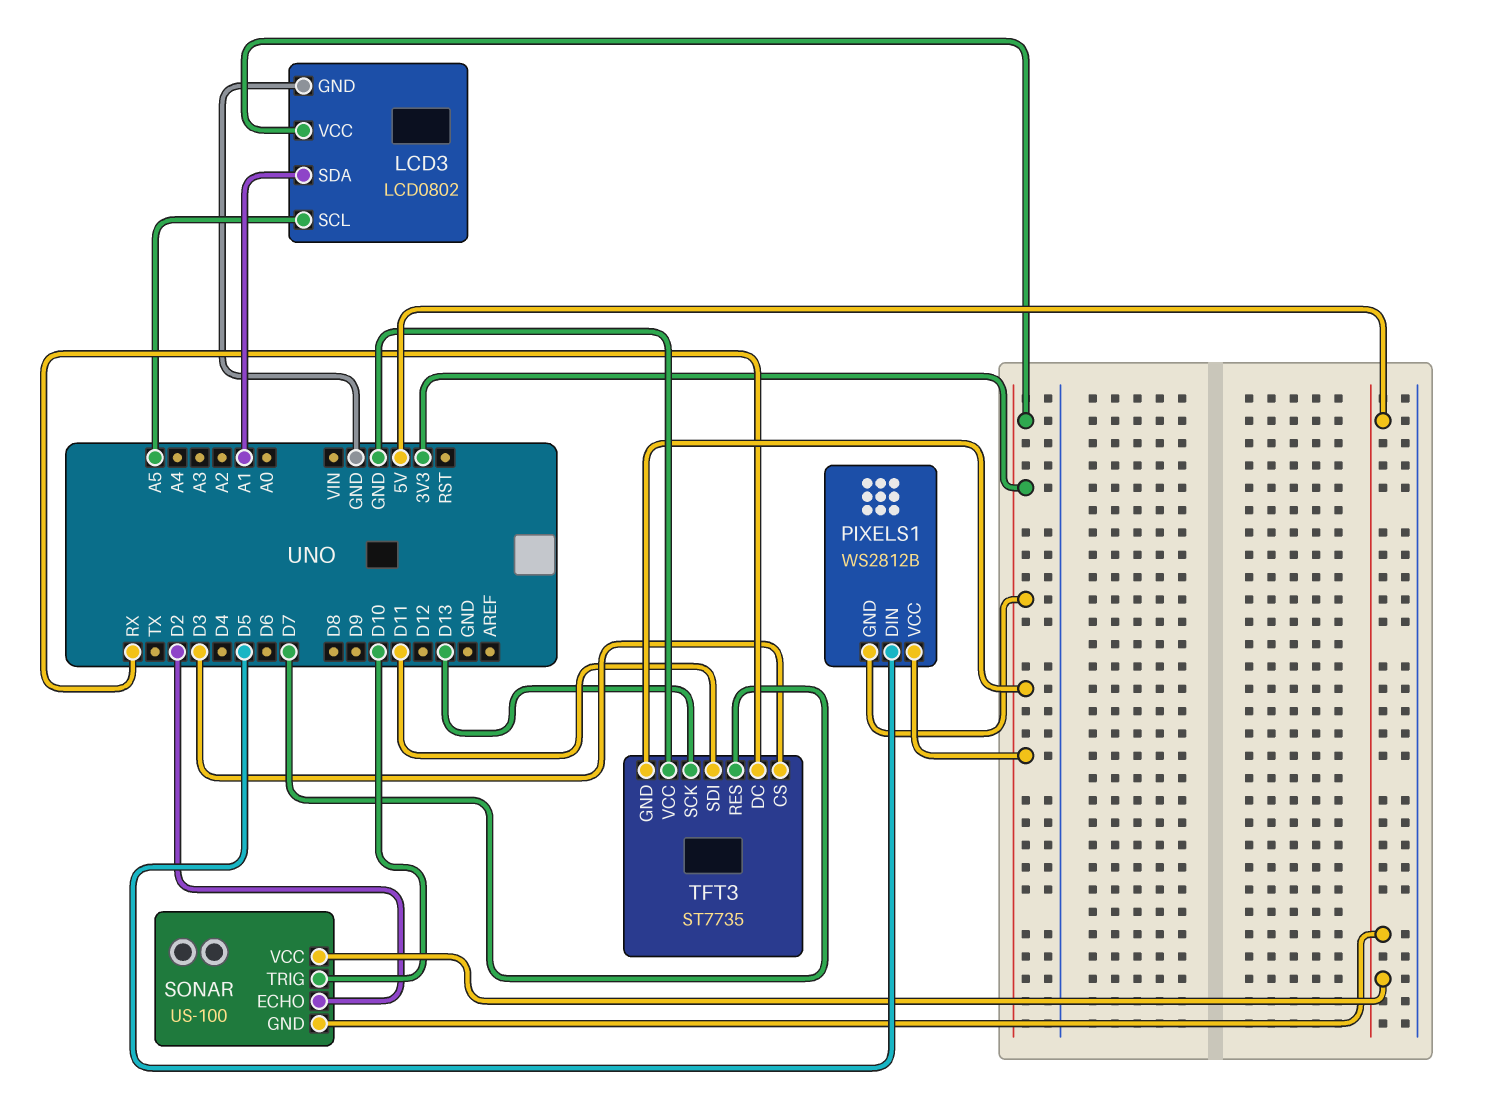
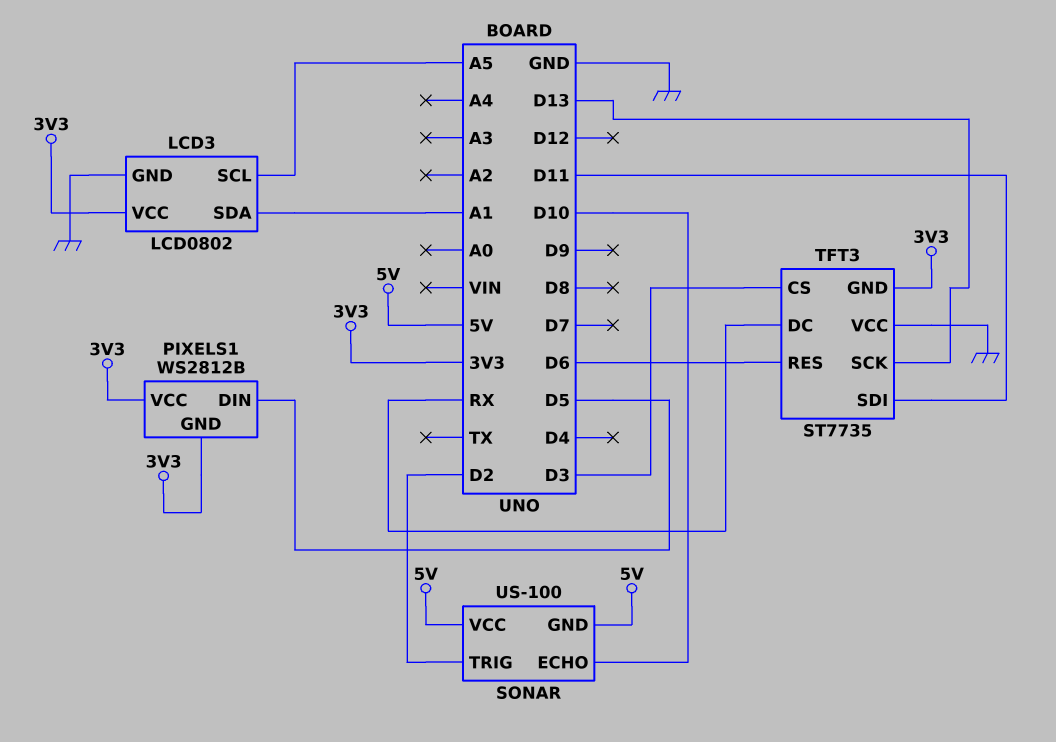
SONAR pin ECHO: D2 -> D10
SONAR pin TRIG: D10 -> D2
TFT3 pin RES: D7 -> D6

